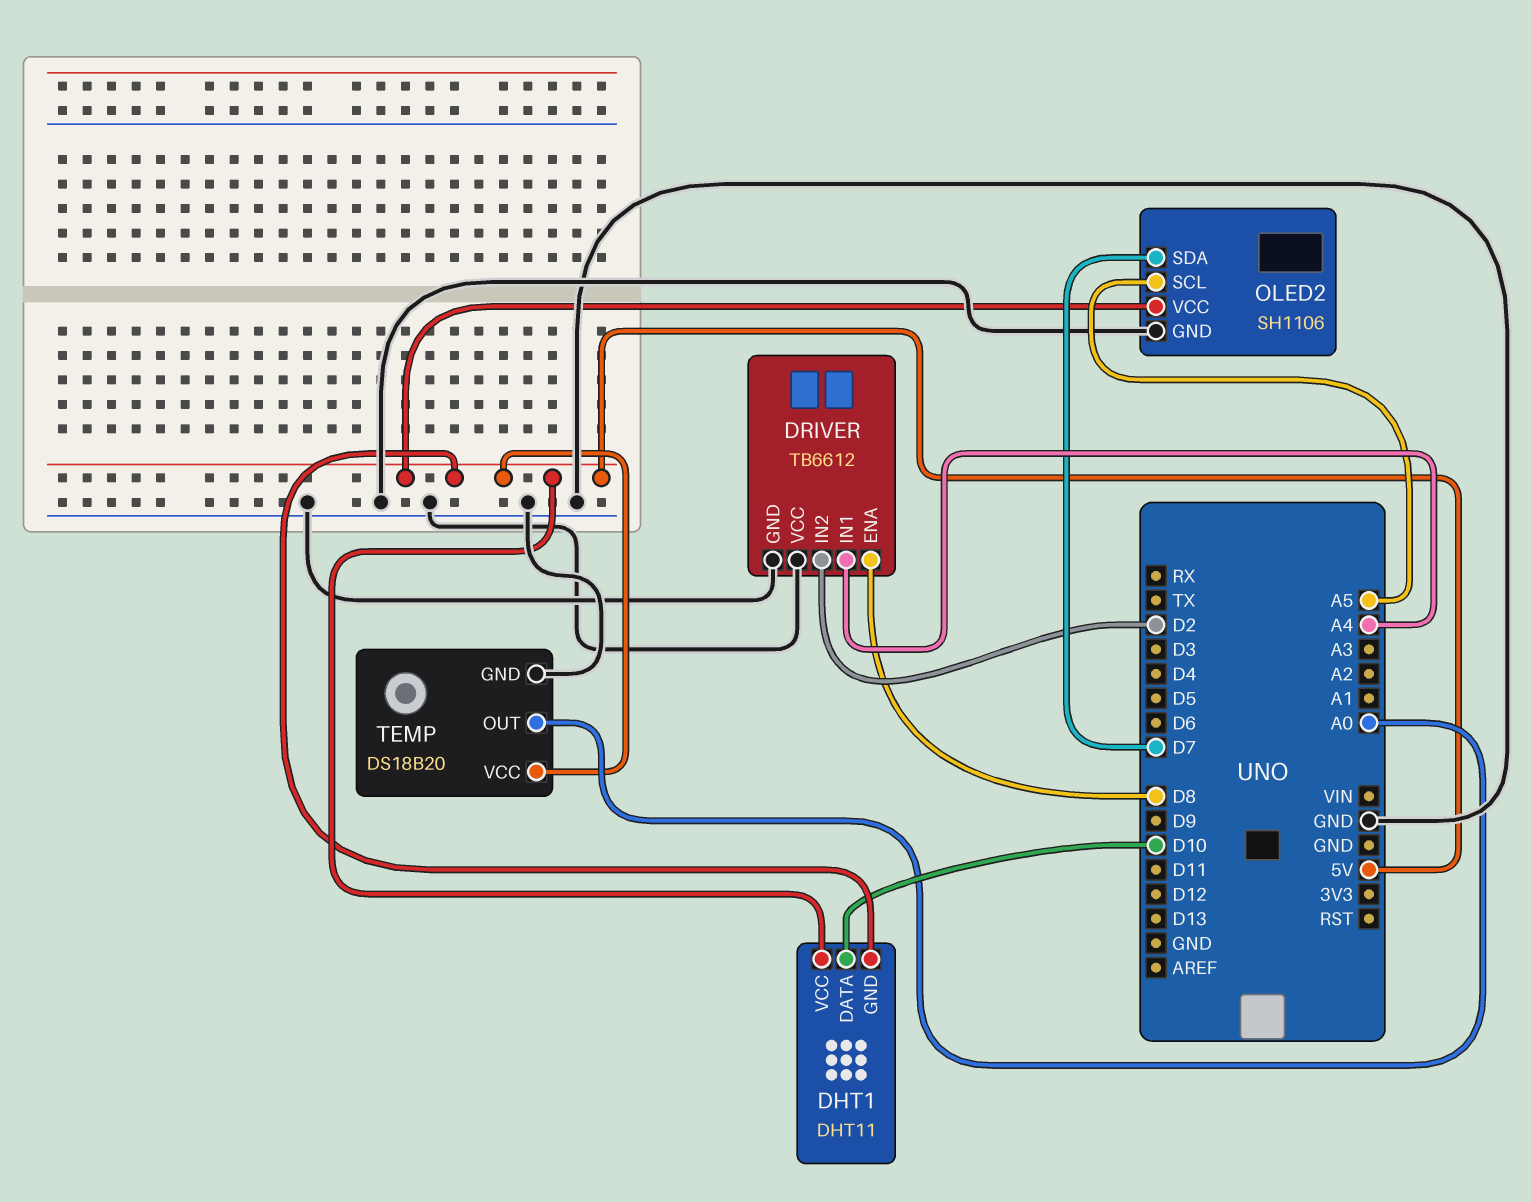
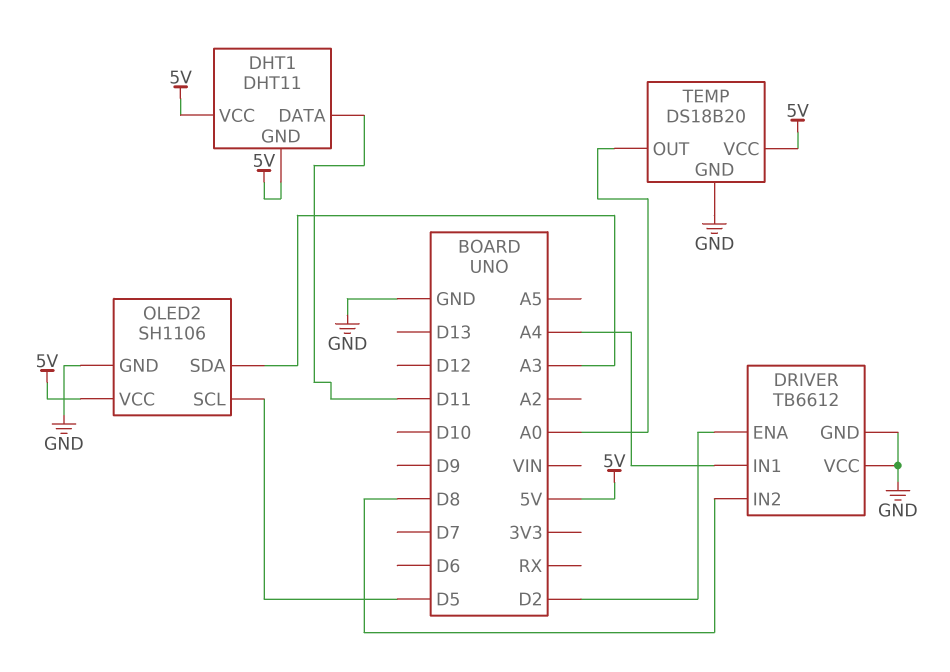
DHT1 pin DATA: D10 -> D11
DRIVER pin ENA: D8 -> D2
DRIVER pin IN2: D2 -> D8
OLED2 pin SCL: A5 -> D5
OLED2 pin SDA: D7 -> A3

